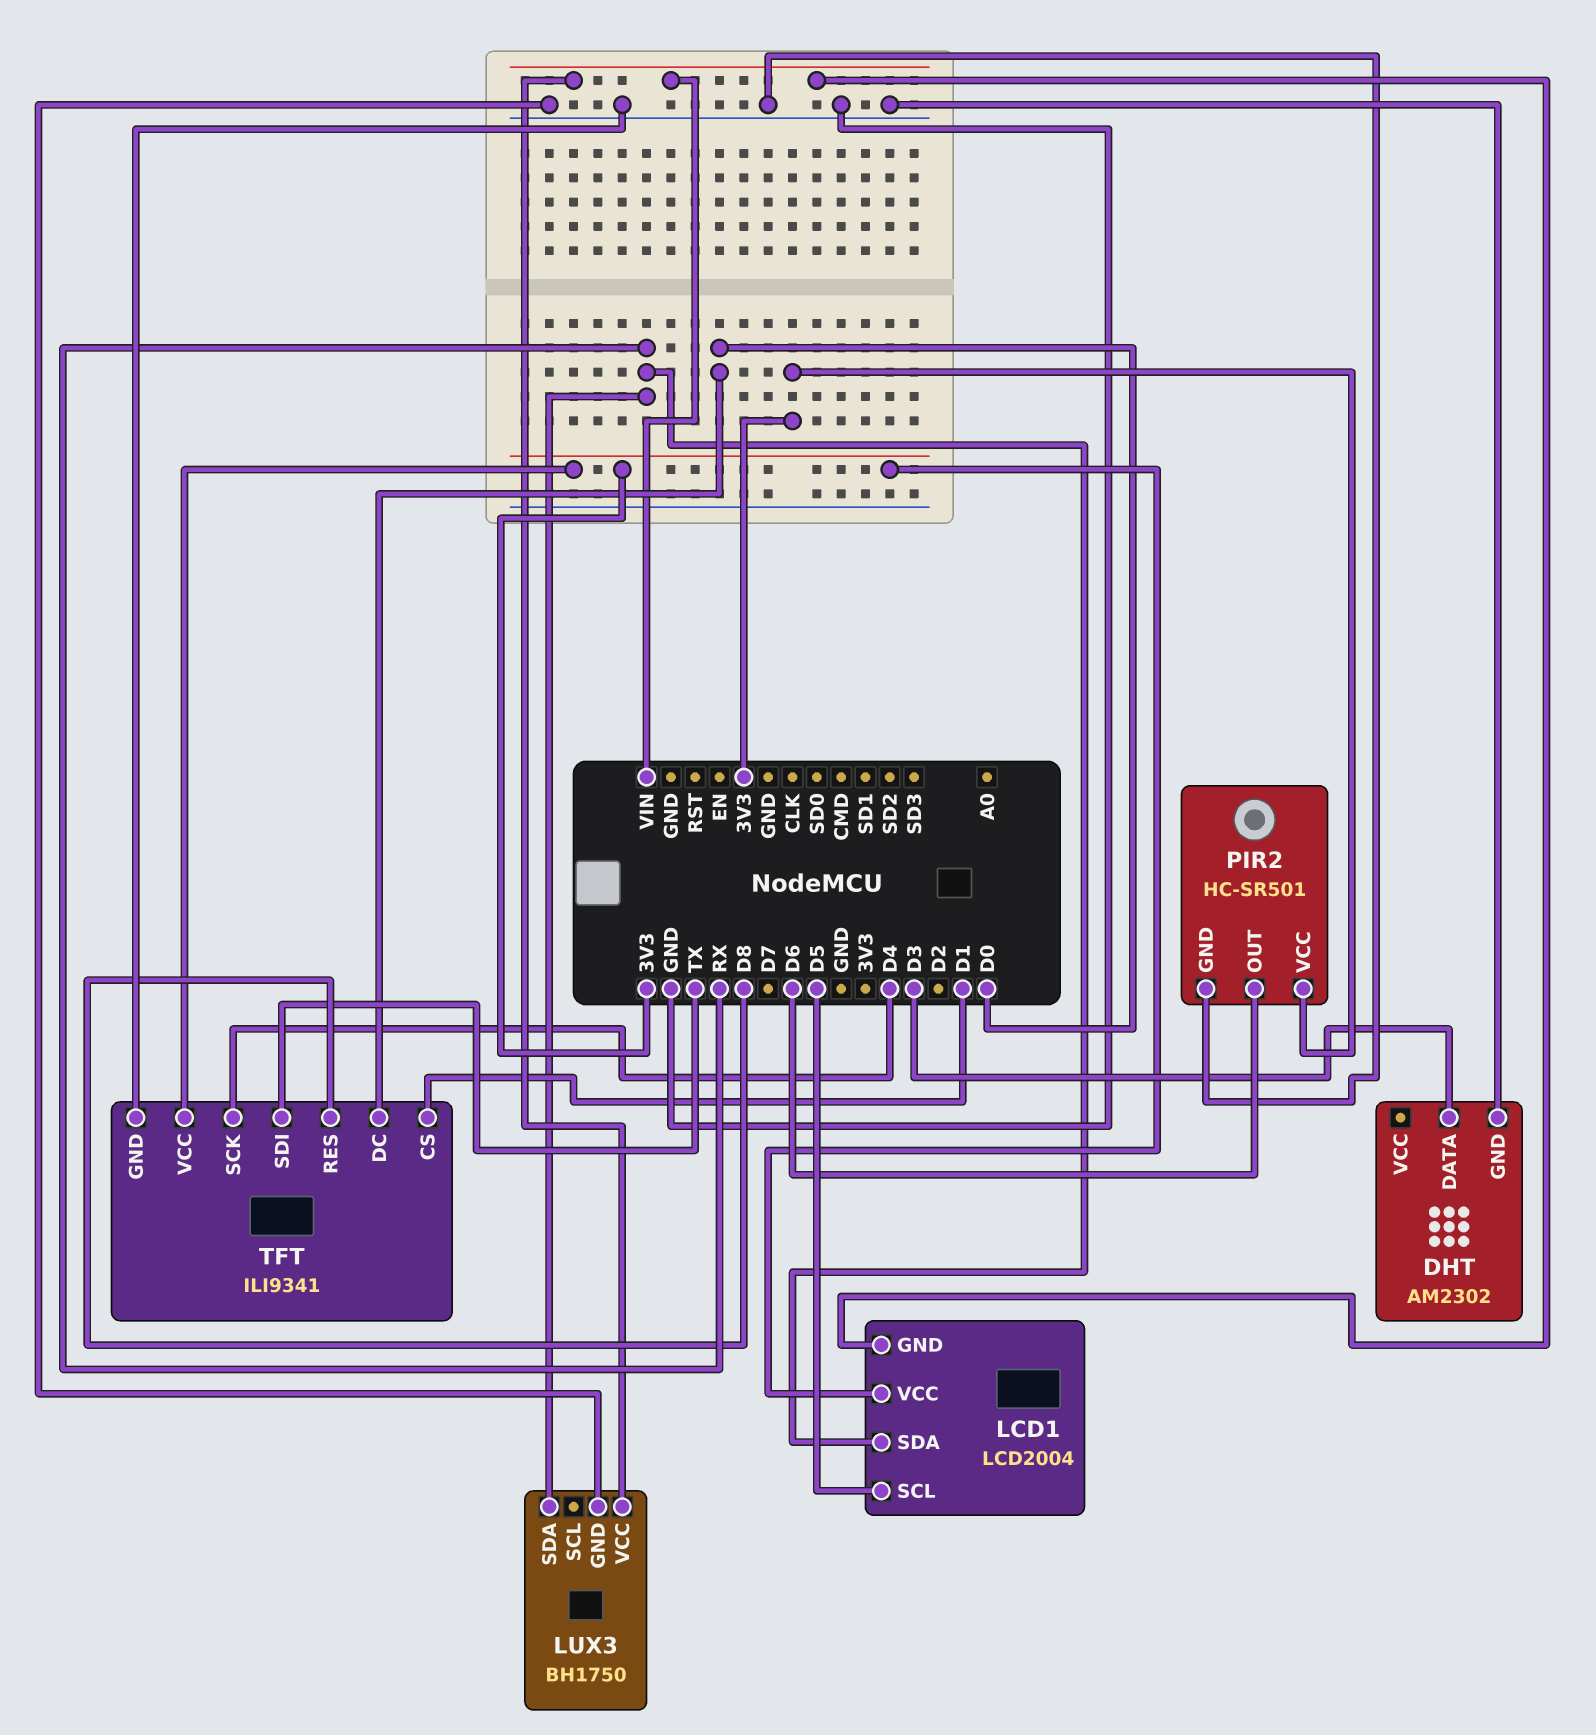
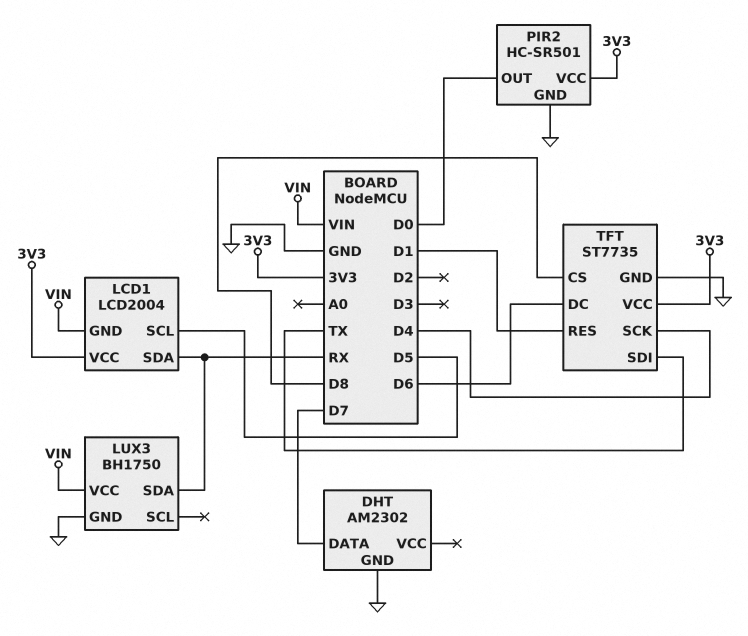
DHT pin DATA: D3 -> D7
PIR2 pin OUT: D6 -> D0
TFT: ILI9341 -> ST7735
TFT pin CS: D1 -> D8
TFT pin DC: D0 -> D6
TFT pin RES: D8 -> D1

